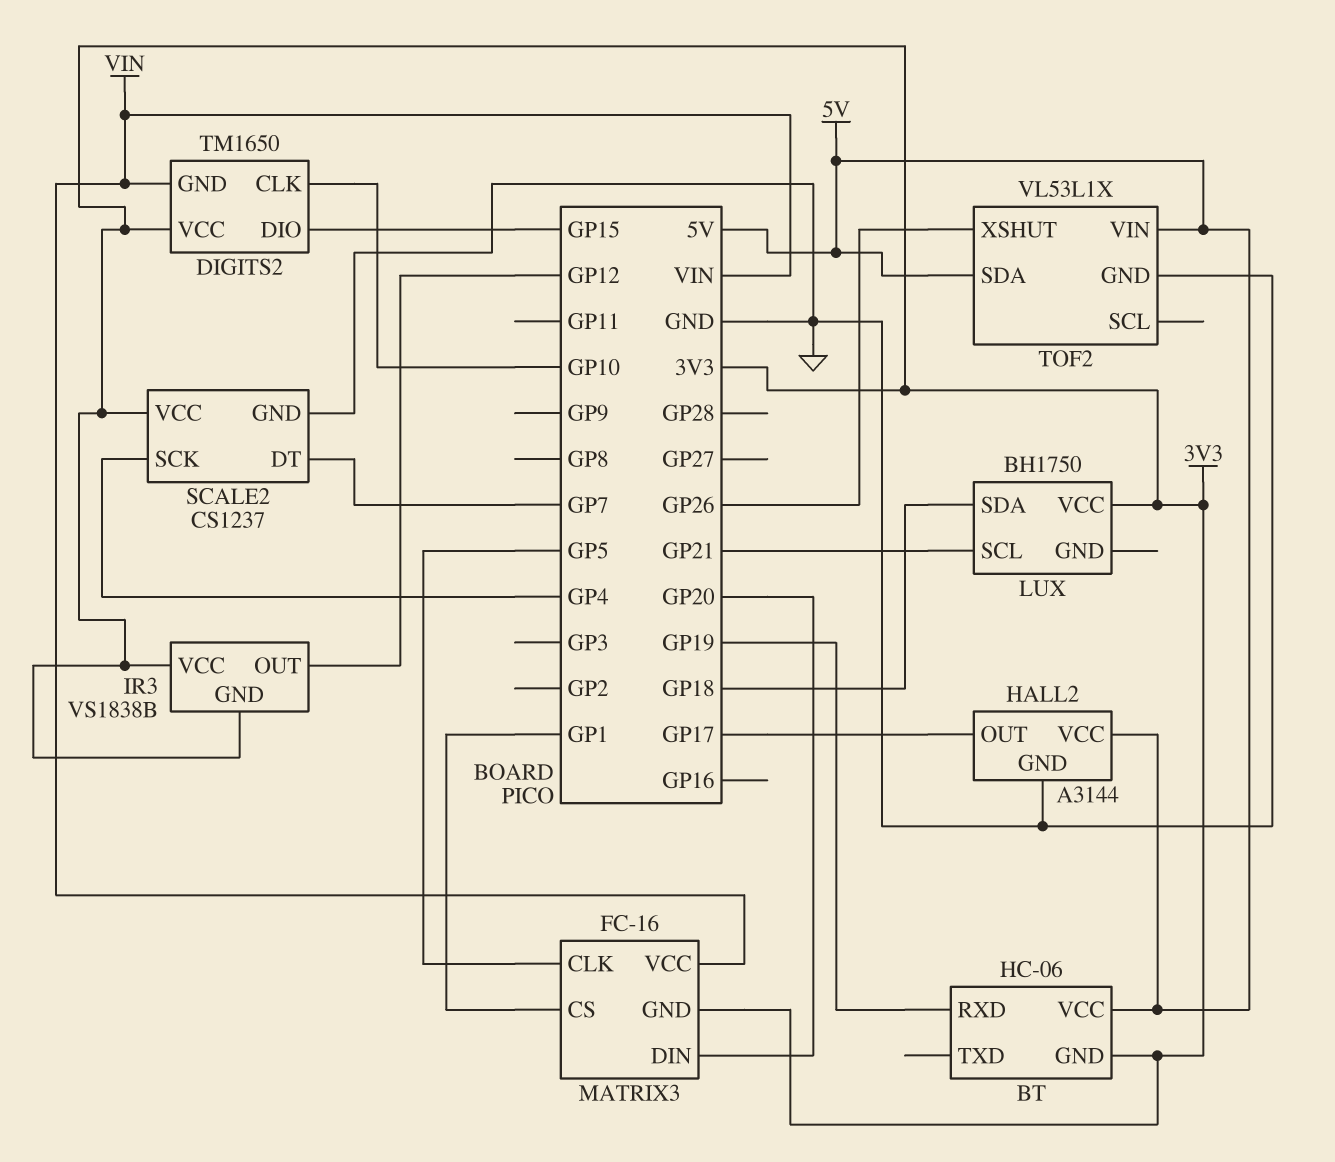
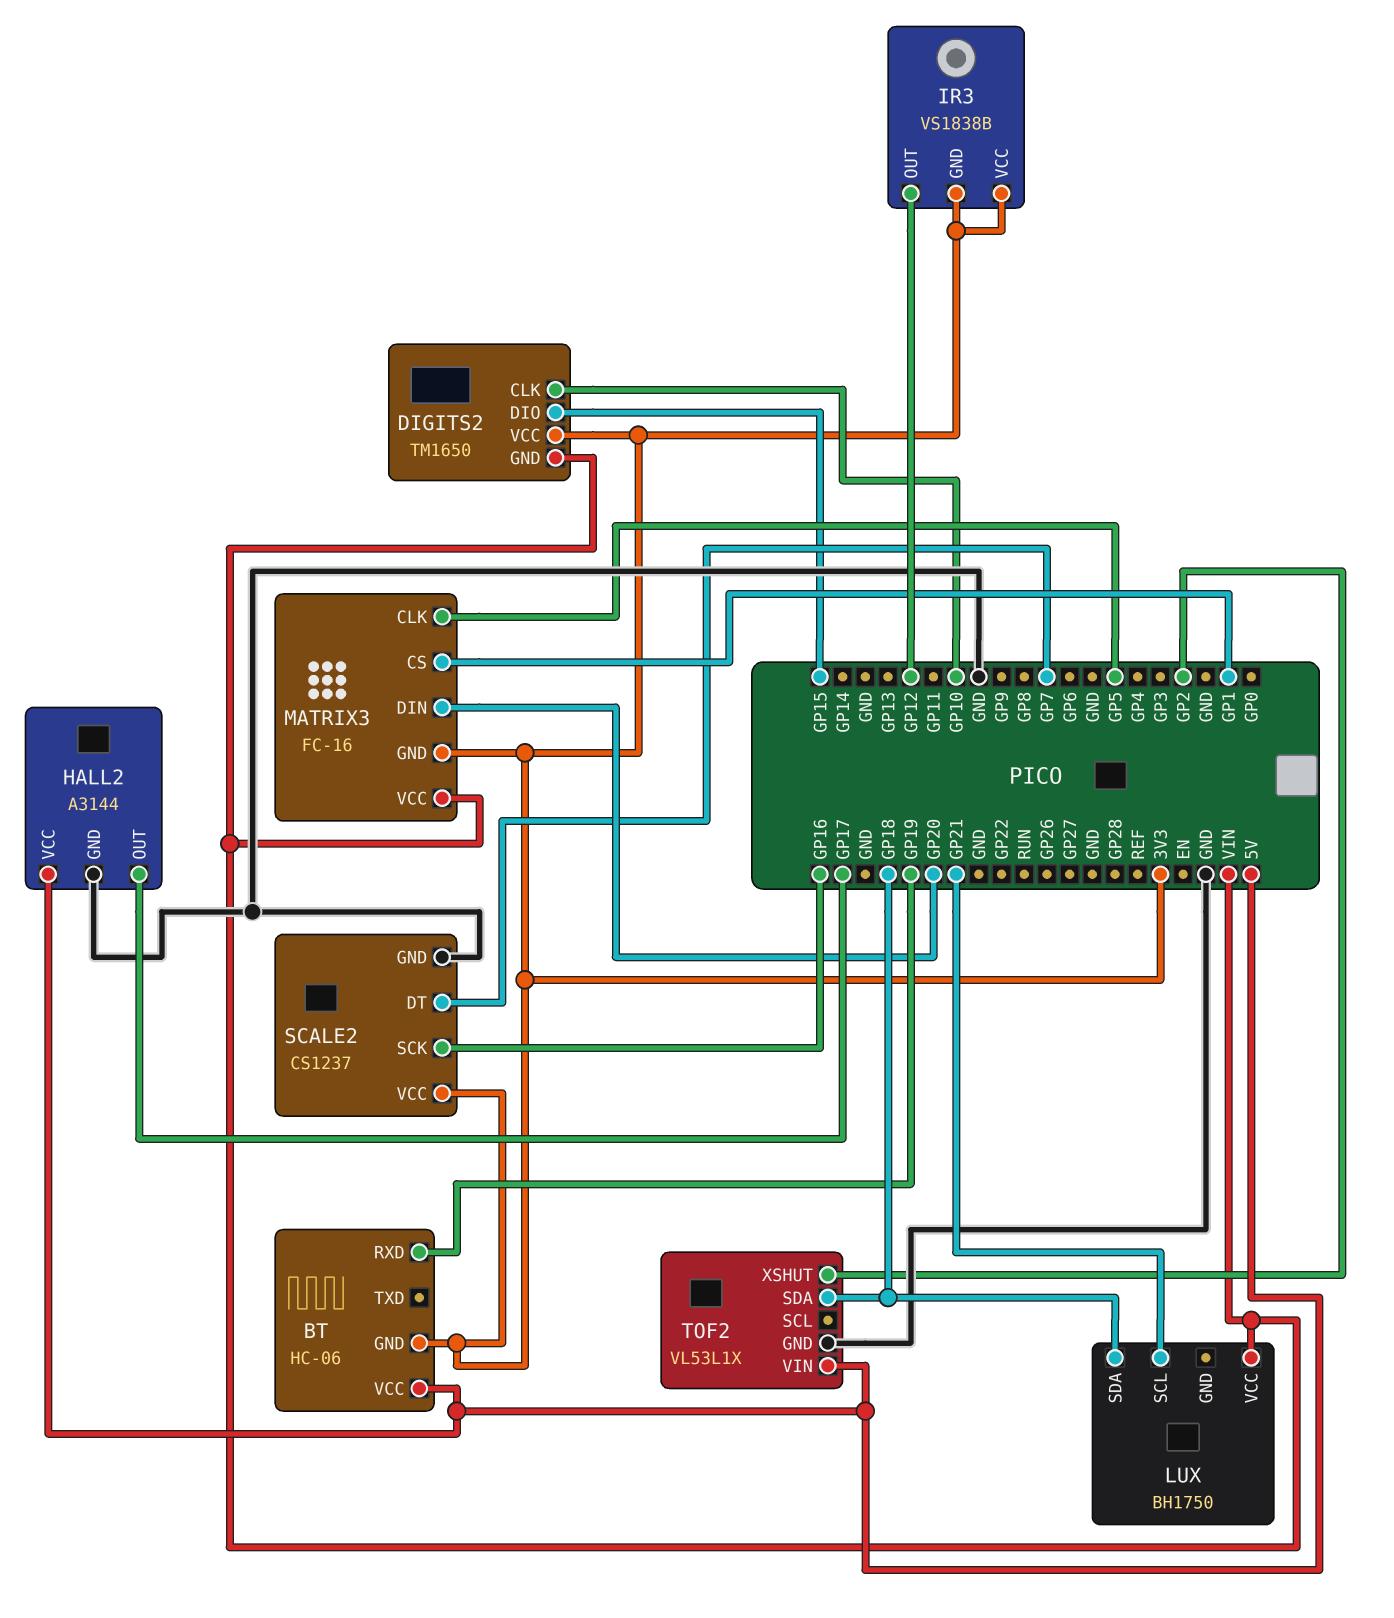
LUX pin VCC: 3V3 -> VIN
SCALE2 pin SCK: GP4 -> GP16
TOF2 pin SDA: 5V -> GP18
TOF2 pin XSHUT: GP26 -> GP2

